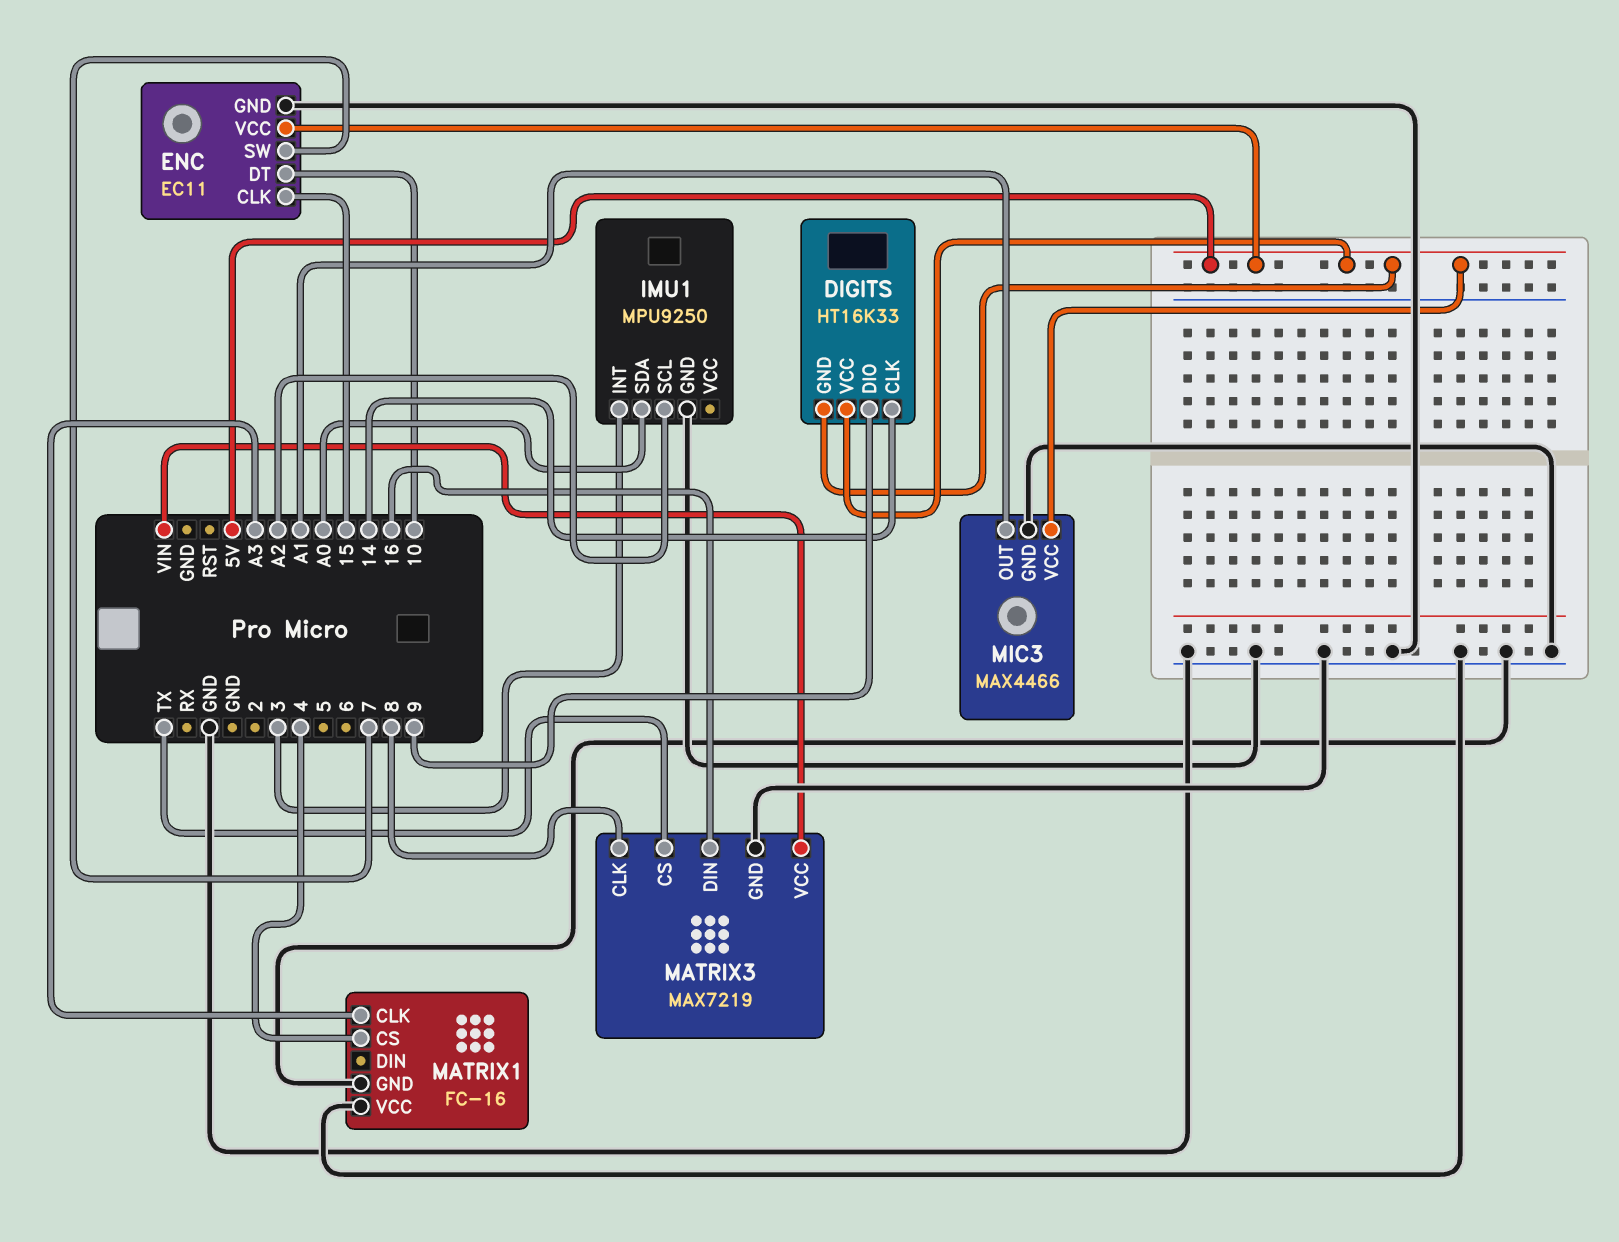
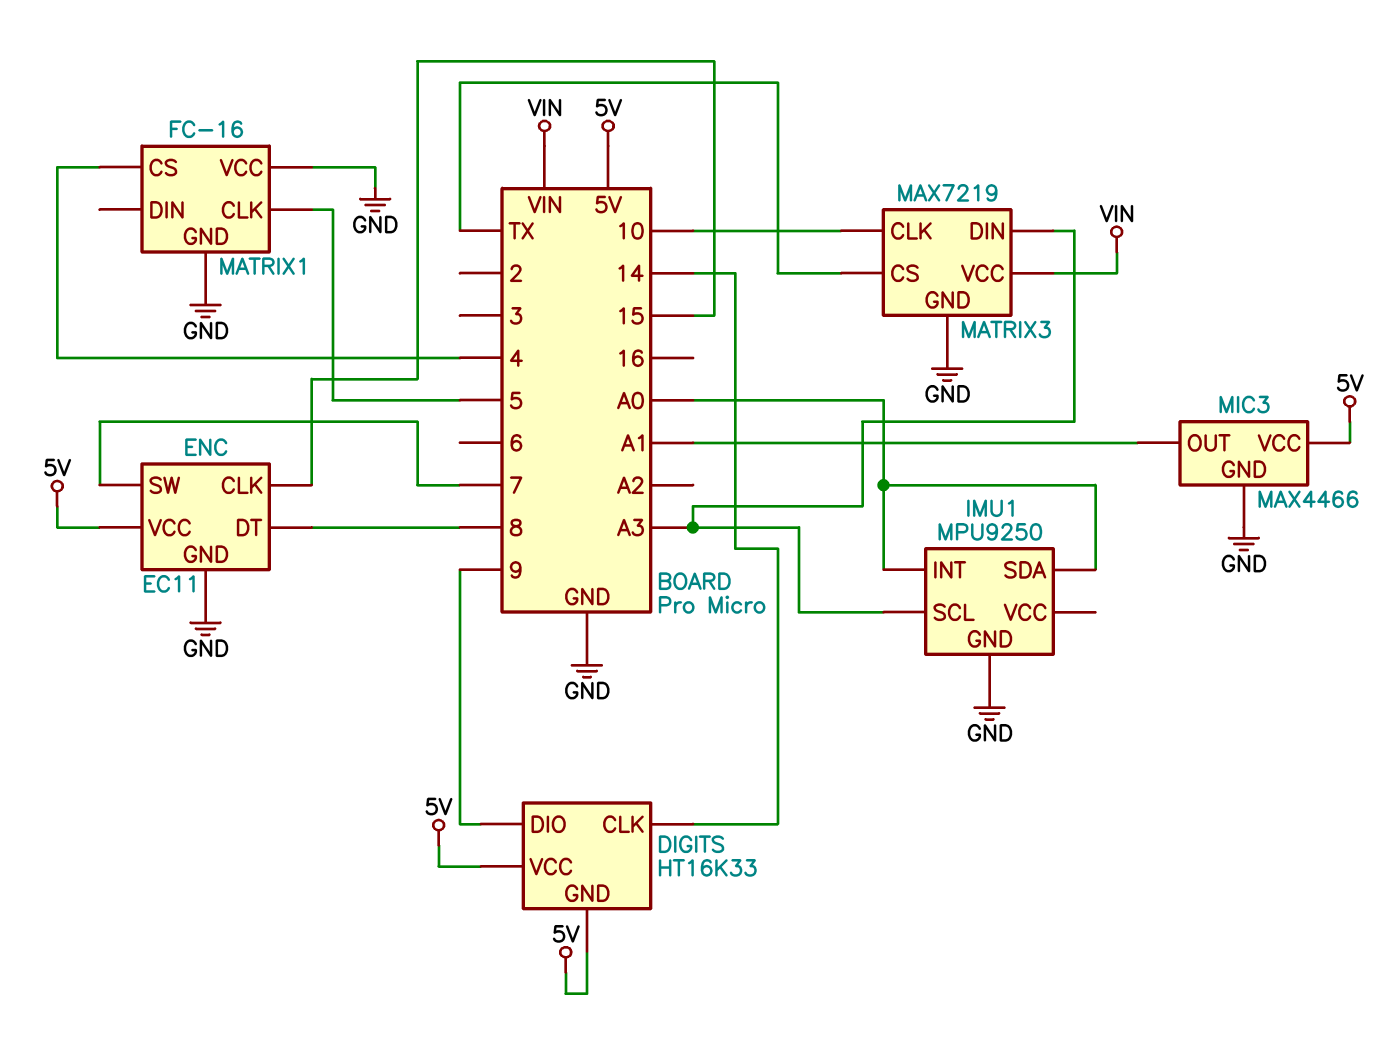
ENC pin DT: 10 -> 8
IMU1 pin INT: 3 -> A0
IMU1 pin SCL: A2 -> A3
MATRIX1 pin CLK: A3 -> 5
MATRIX3 pin CLK: 8 -> 10
MATRIX3 pin DIN: 16 -> A3

